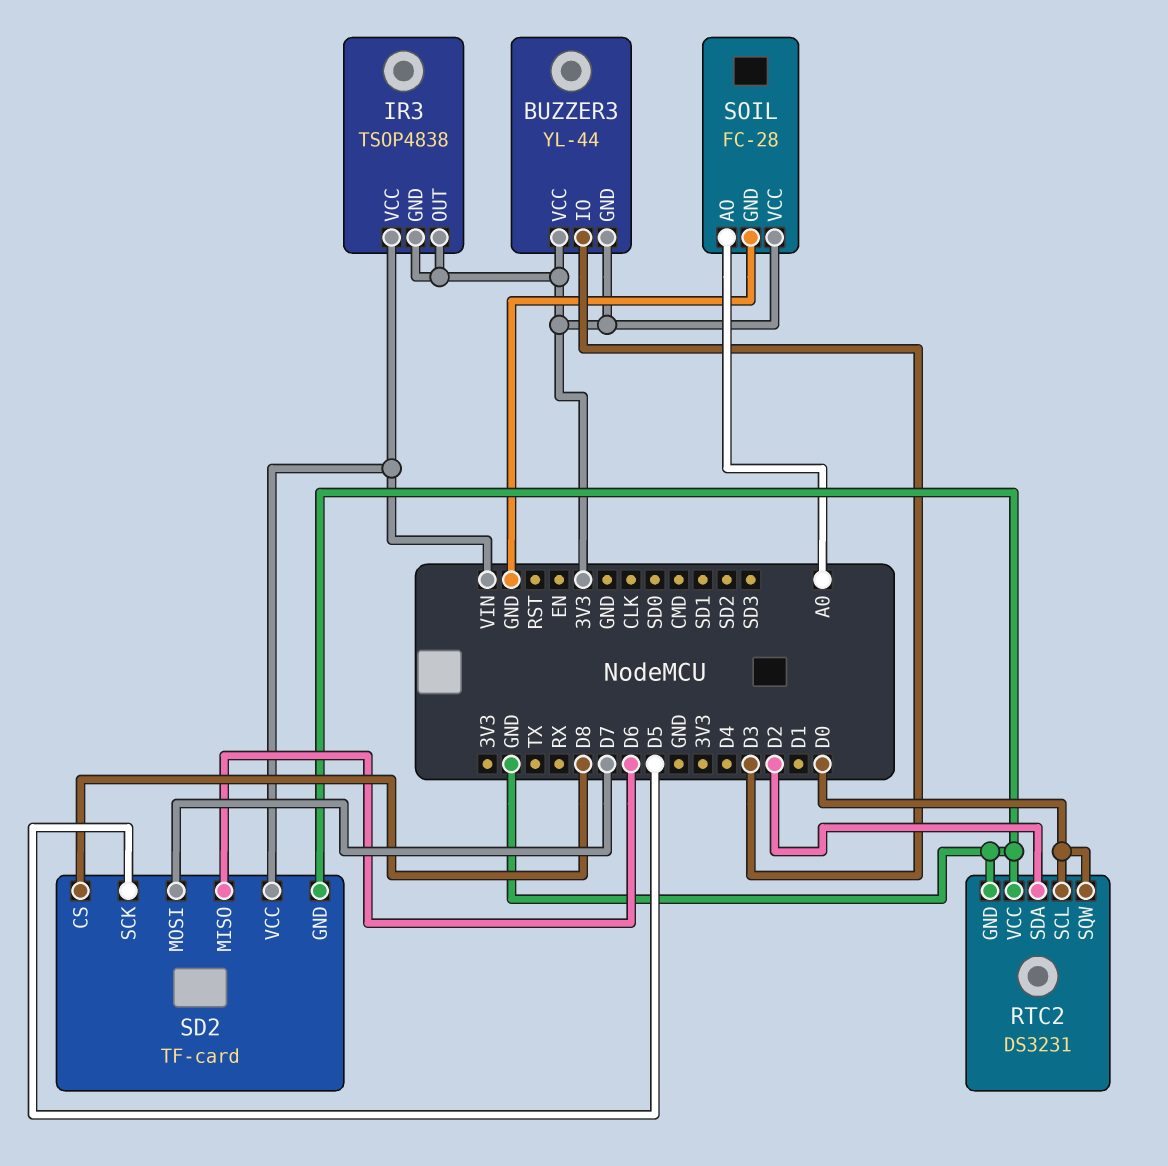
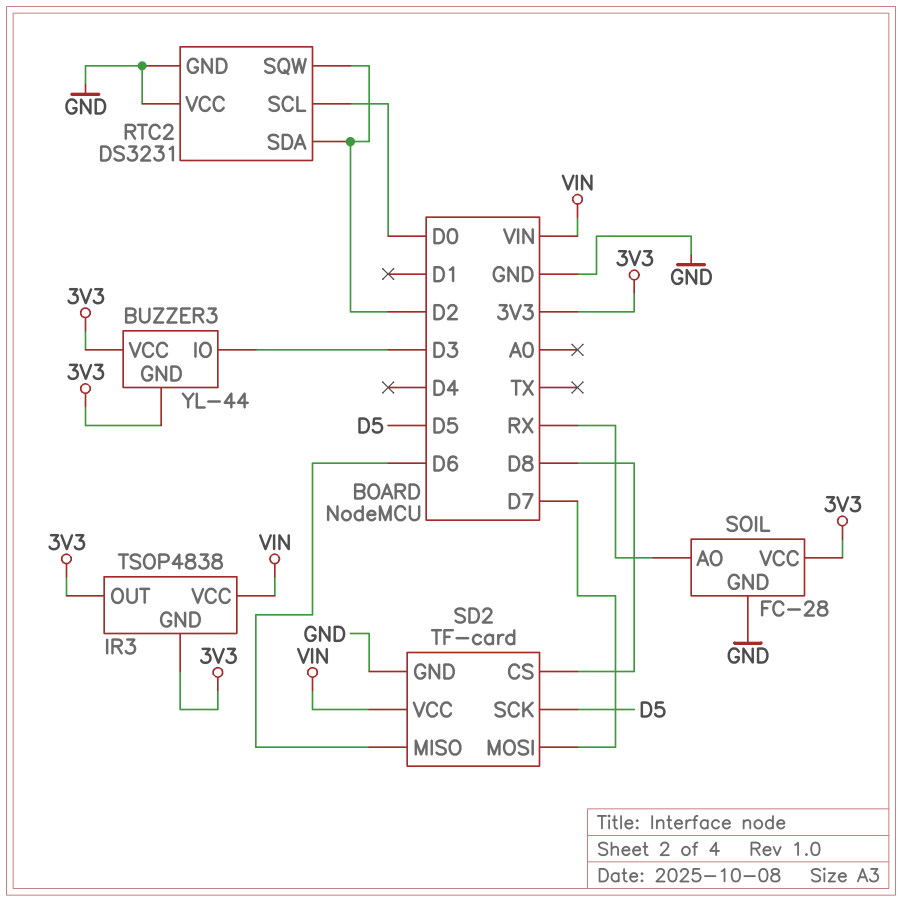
RTC2 pin SQW: D0 -> D2
SOIL pin AO: A0 -> RX

